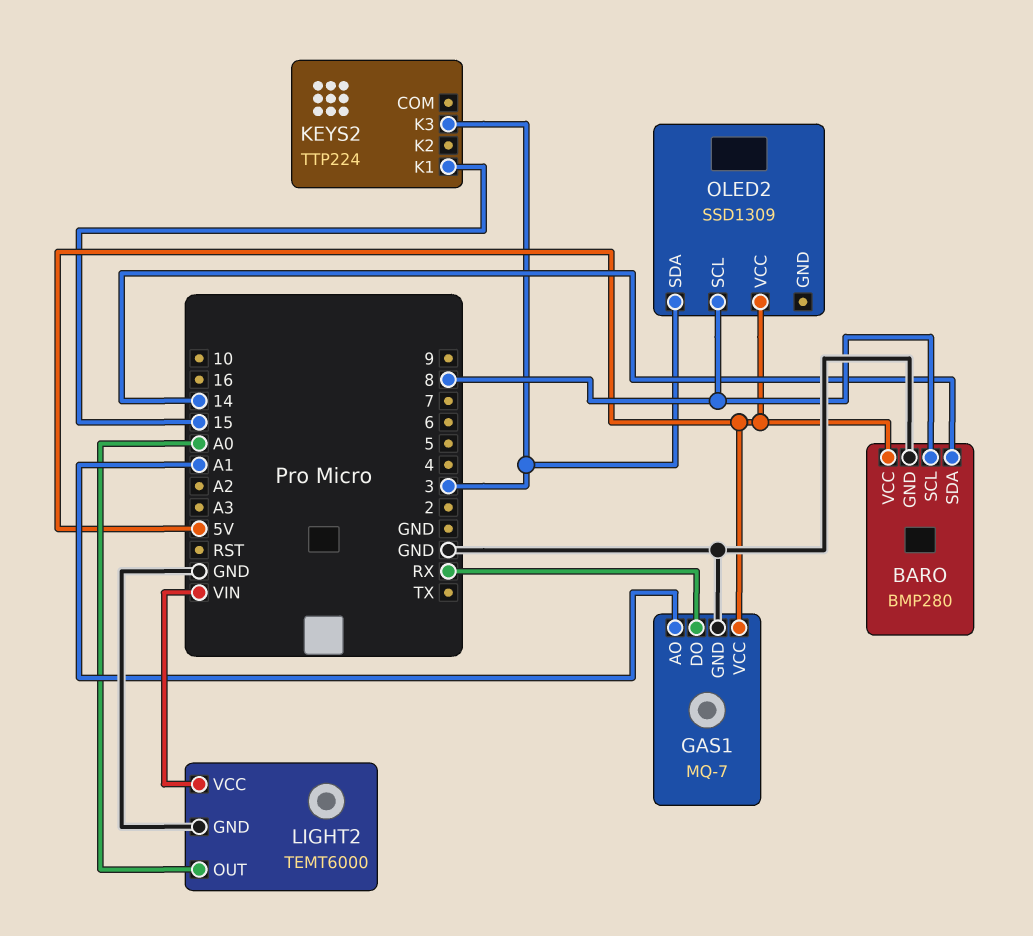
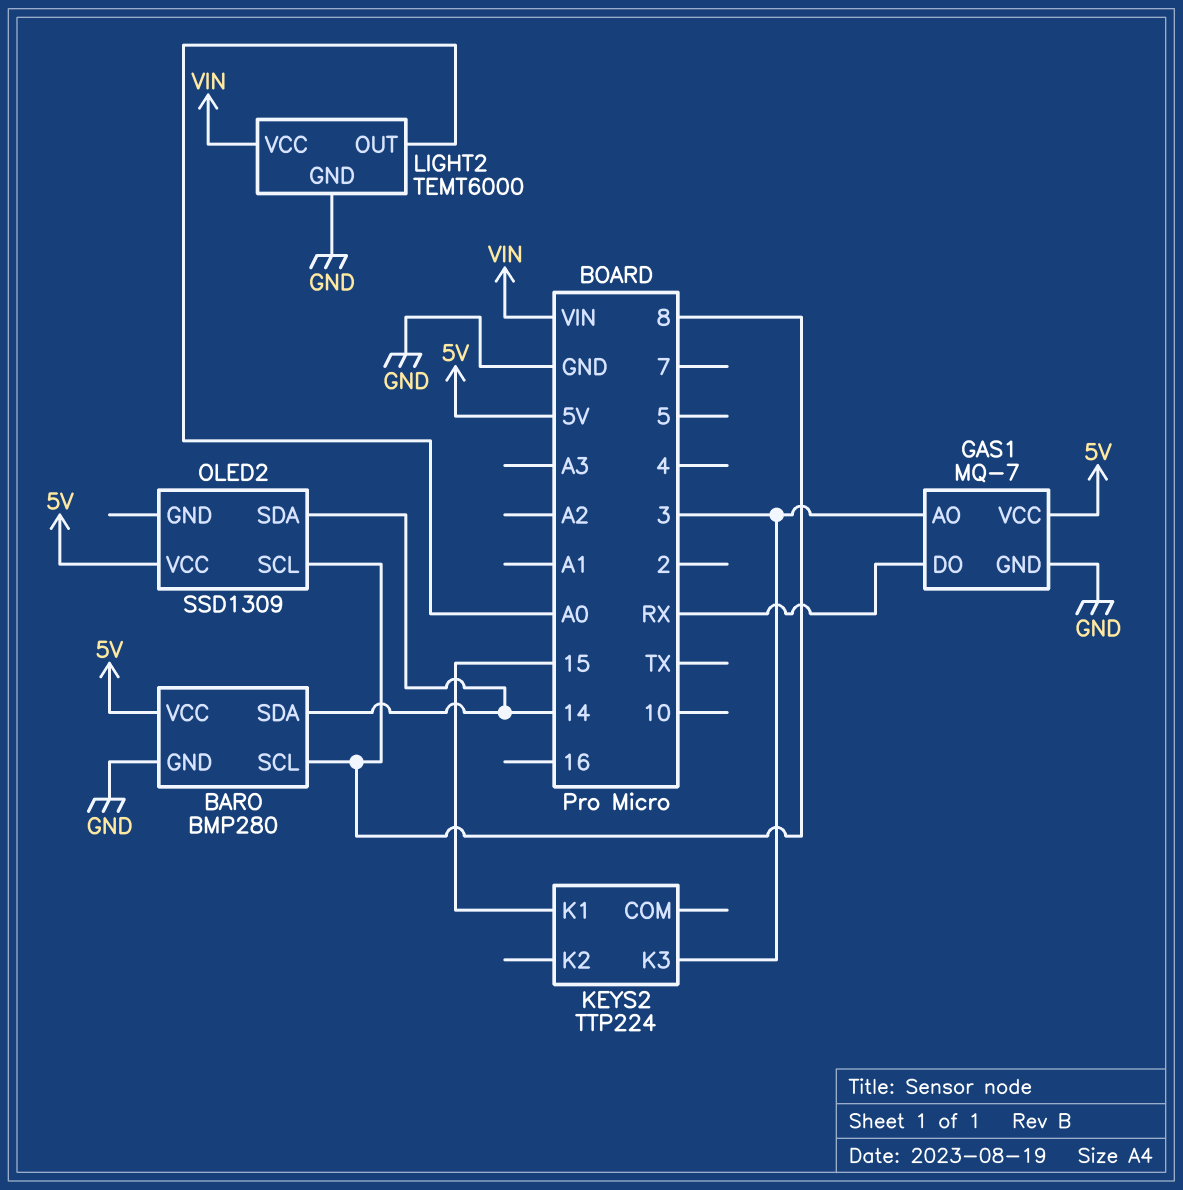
GAS1 pin AO: A1 -> 3
OLED2 pin SDA: 3 -> 14

